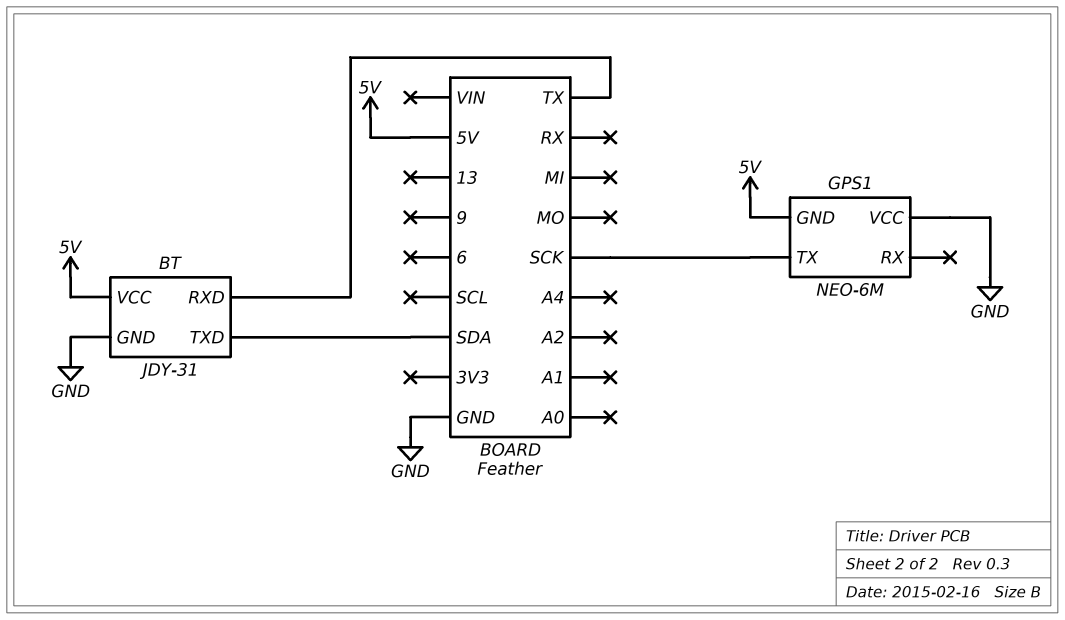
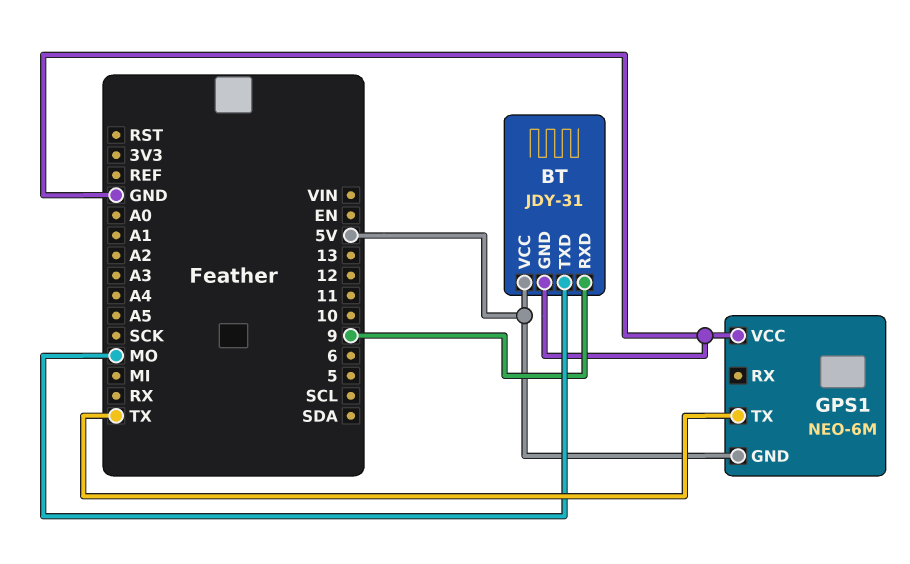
BT pin RXD: TX -> 9
BT pin TXD: SDA -> MO
GPS1 pin TX: SCK -> TX

